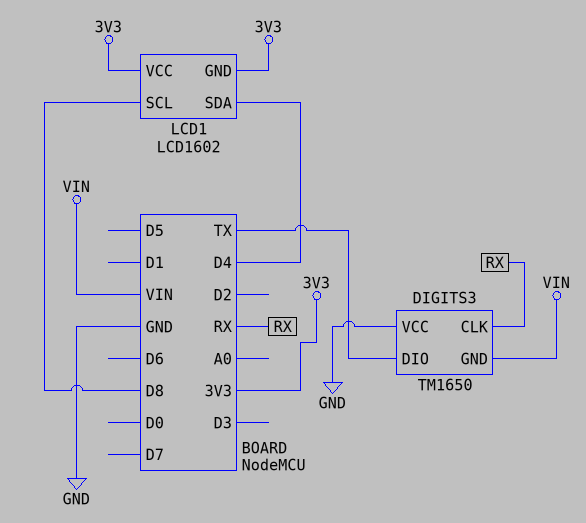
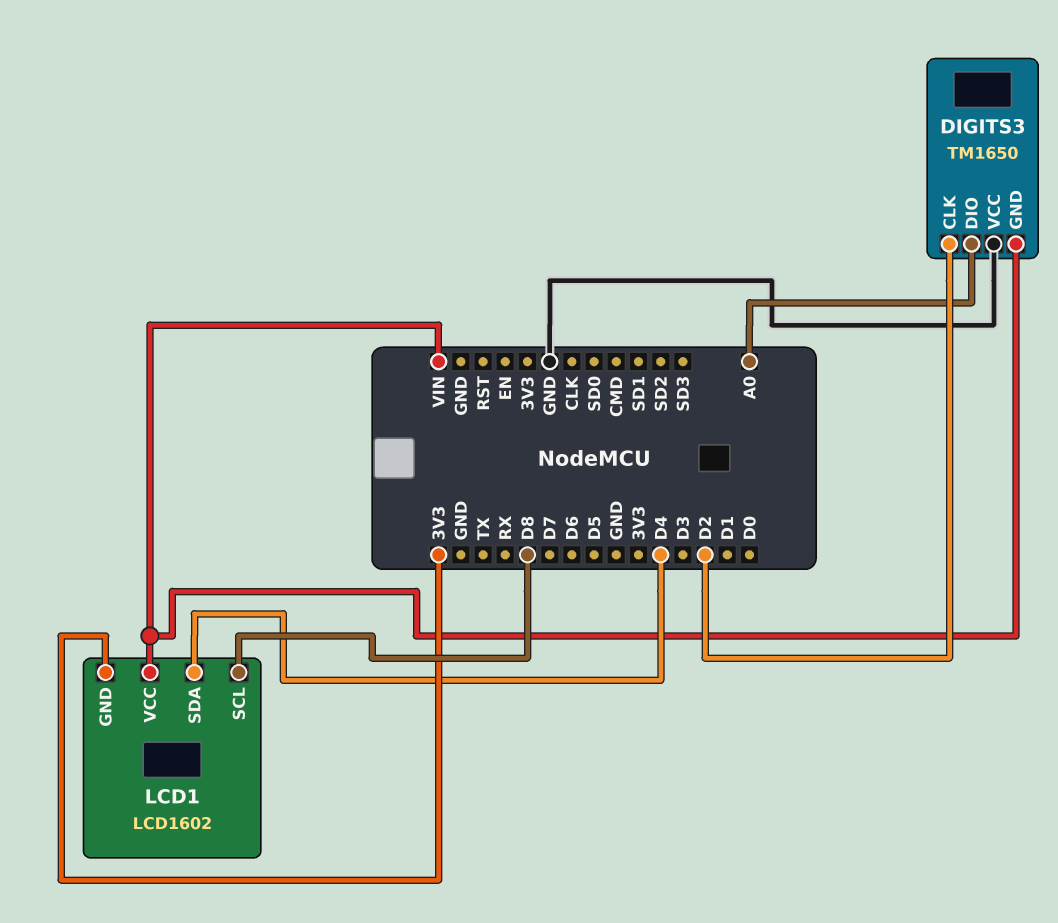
DIGITS3 pin CLK: RX -> D2
DIGITS3 pin DIO: TX -> A0
LCD1 pin VCC: 3V3 -> VIN

